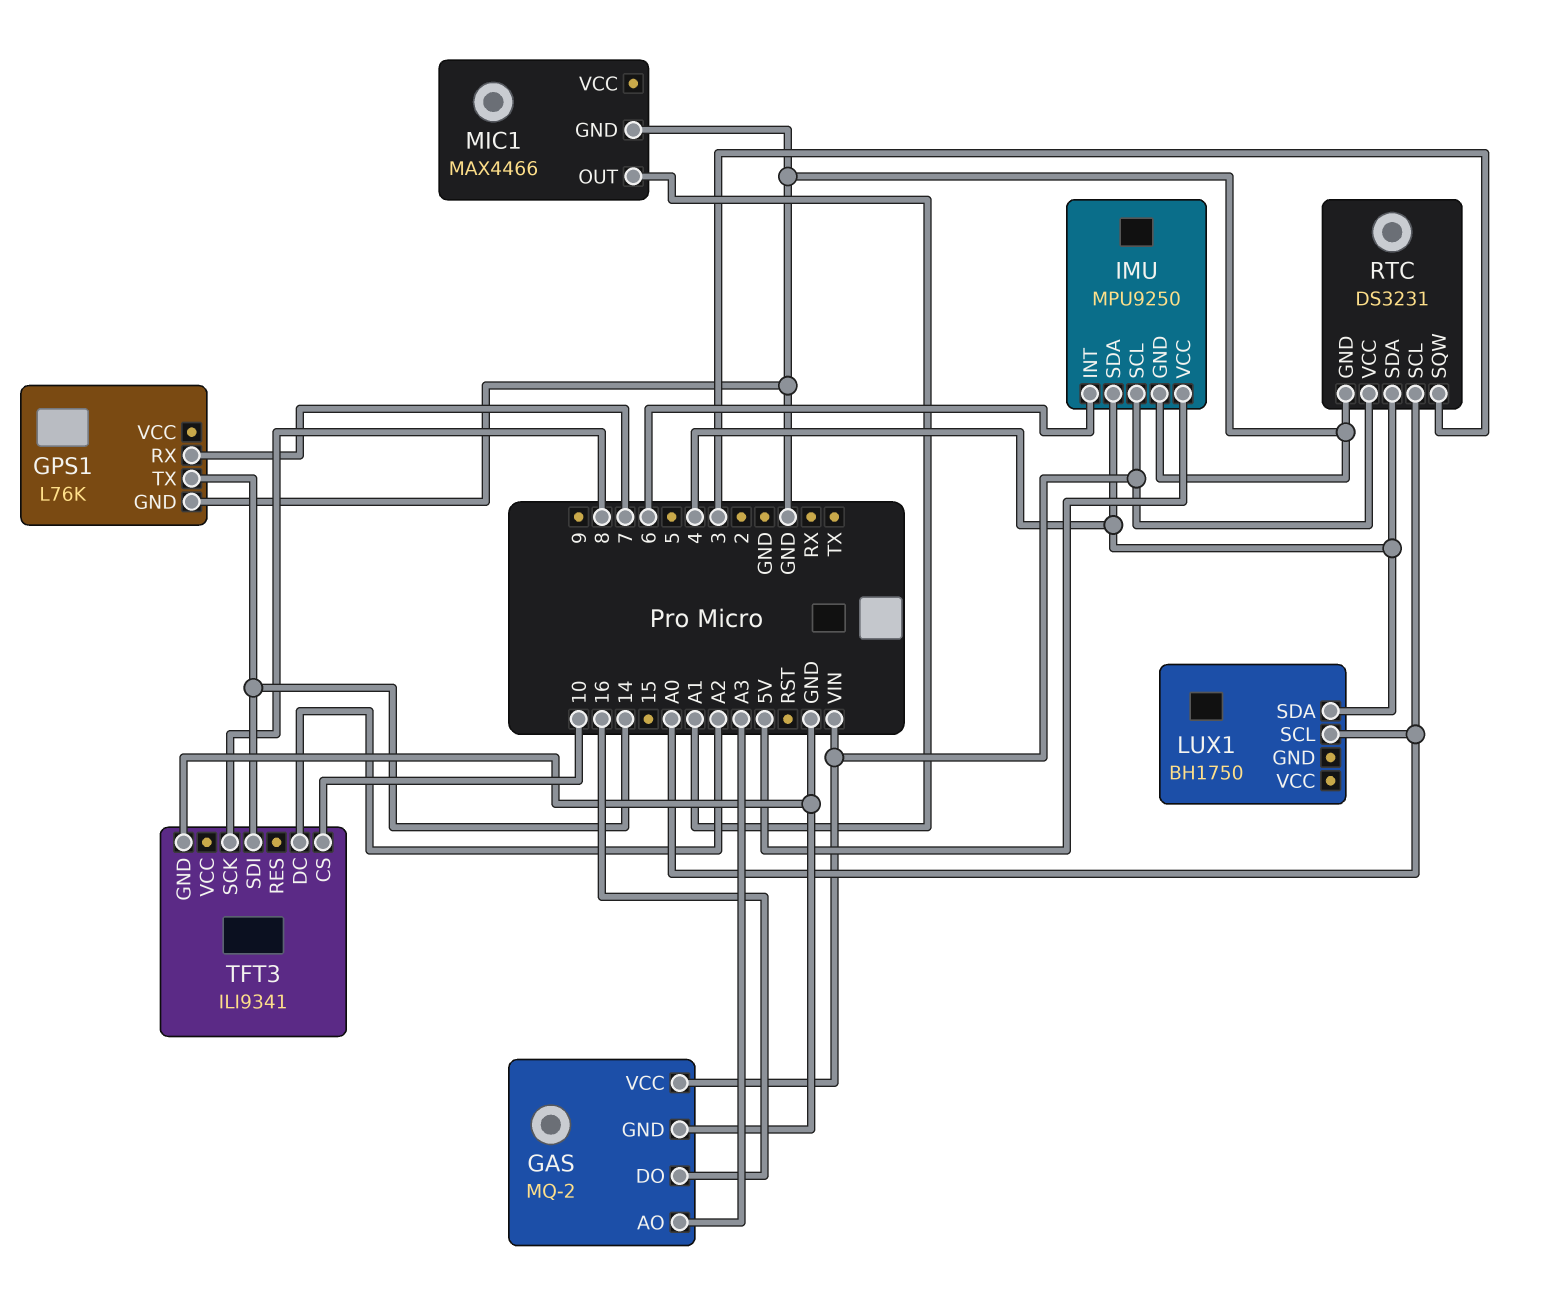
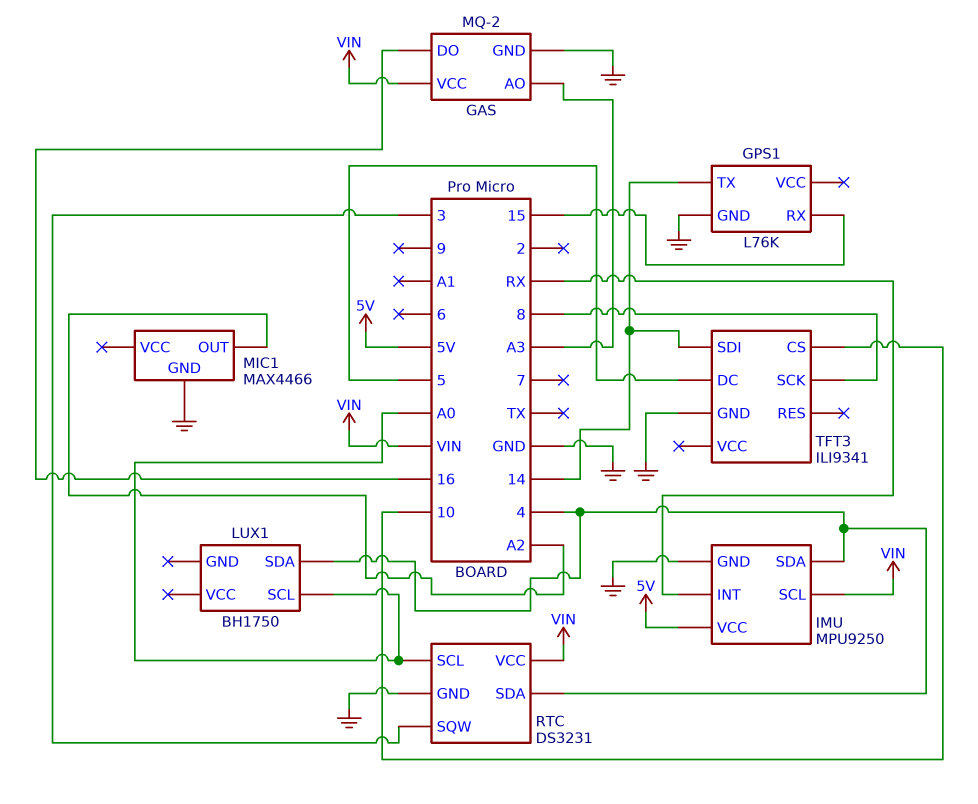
GPS1 pin RX: 7 -> 15
IMU pin INT: 6 -> RX
MIC1 pin OUT: A1 -> A2
TFT3 pin DC: A2 -> 5

